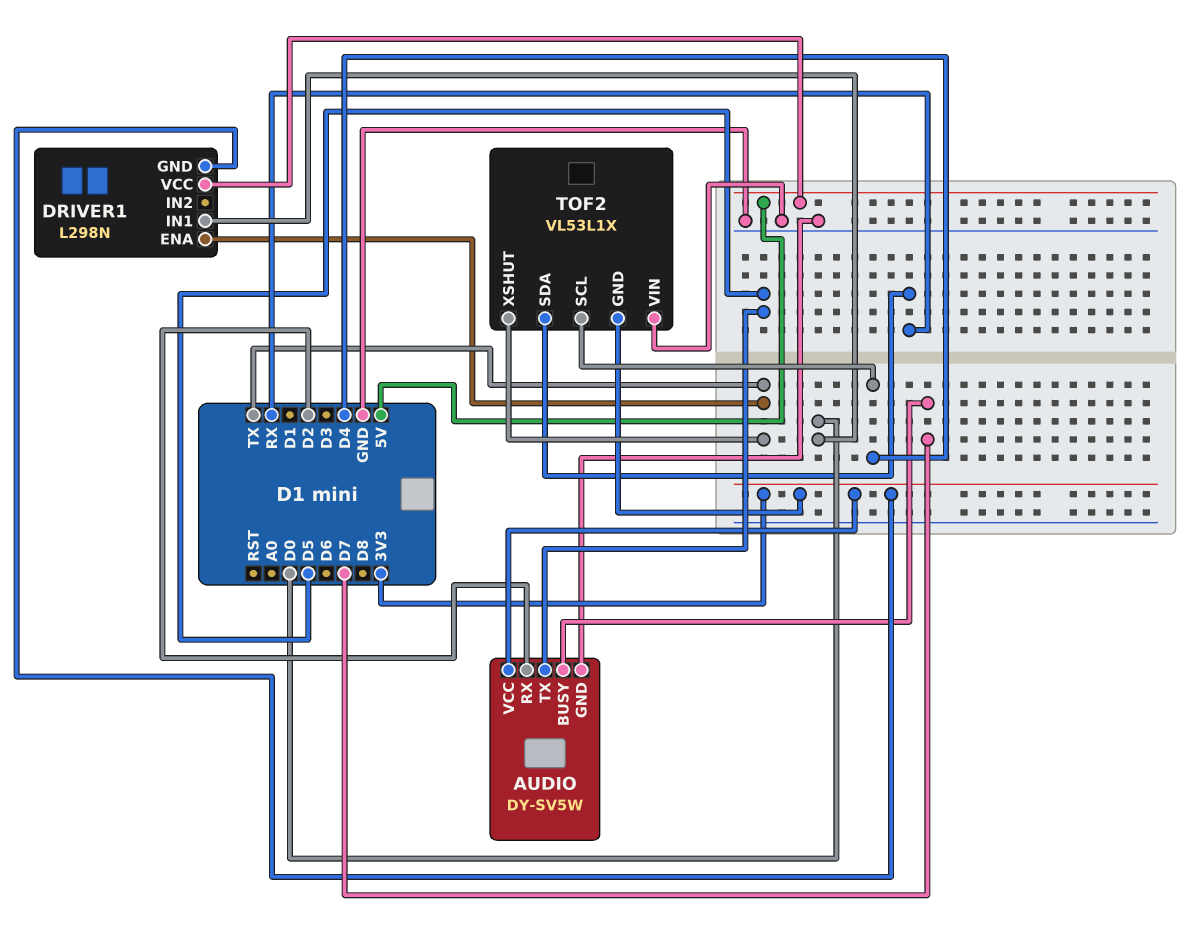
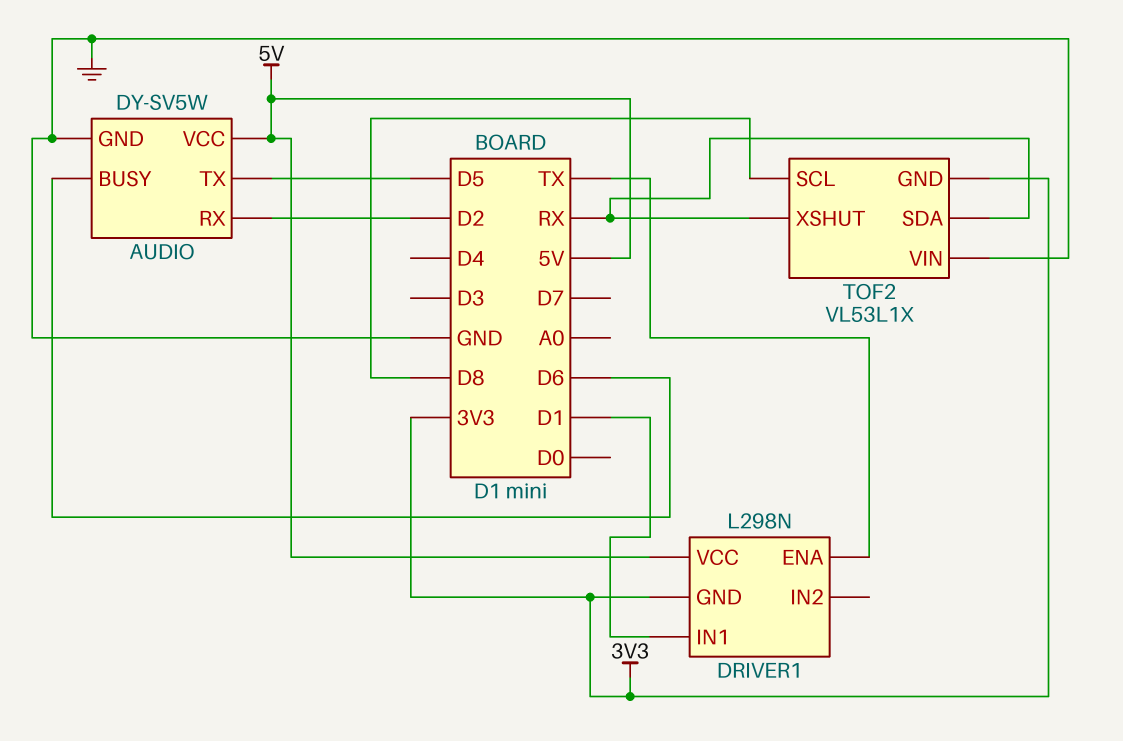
AUDIO pin BUSY: D7 -> D6
AUDIO pin VCC: 3V3 -> 5V
DRIVER1 pin IN1: D0 -> D1
TOF2 pin SCL: D4 -> D8
TOF2 pin XSHUT: TX -> RX

